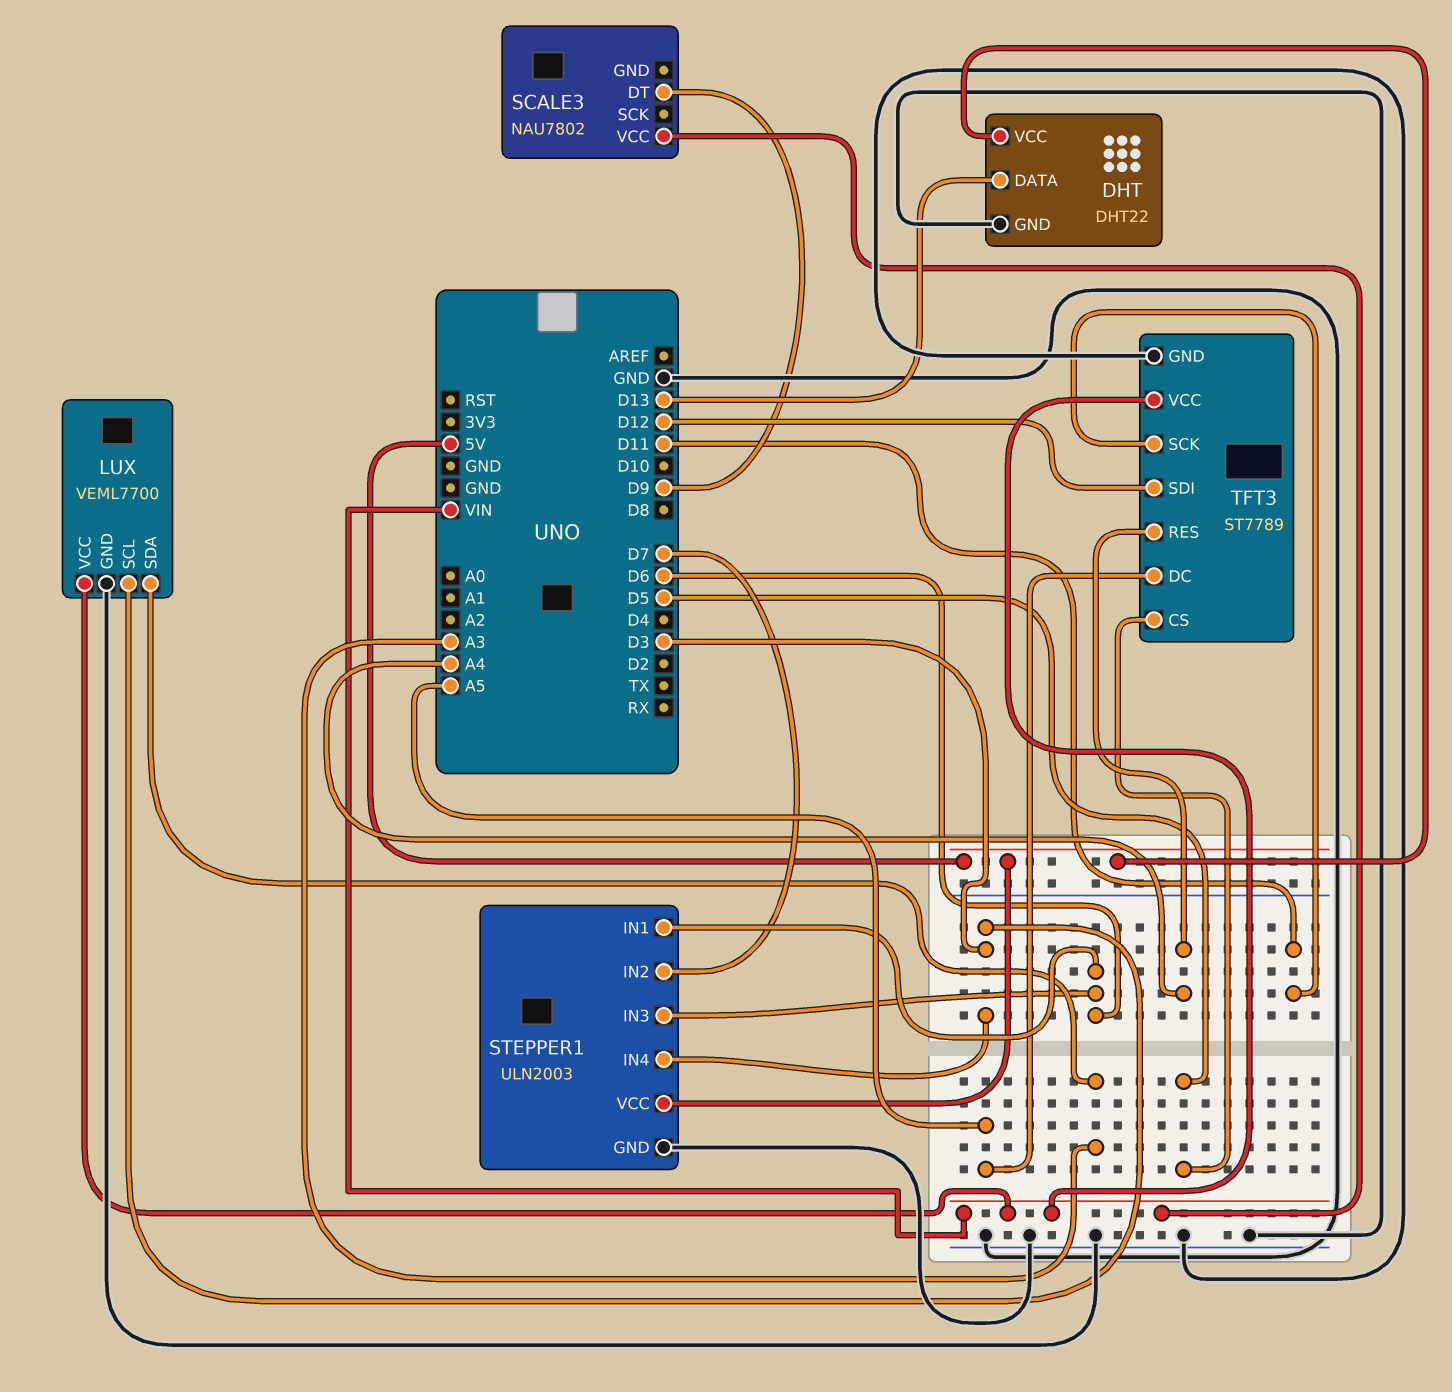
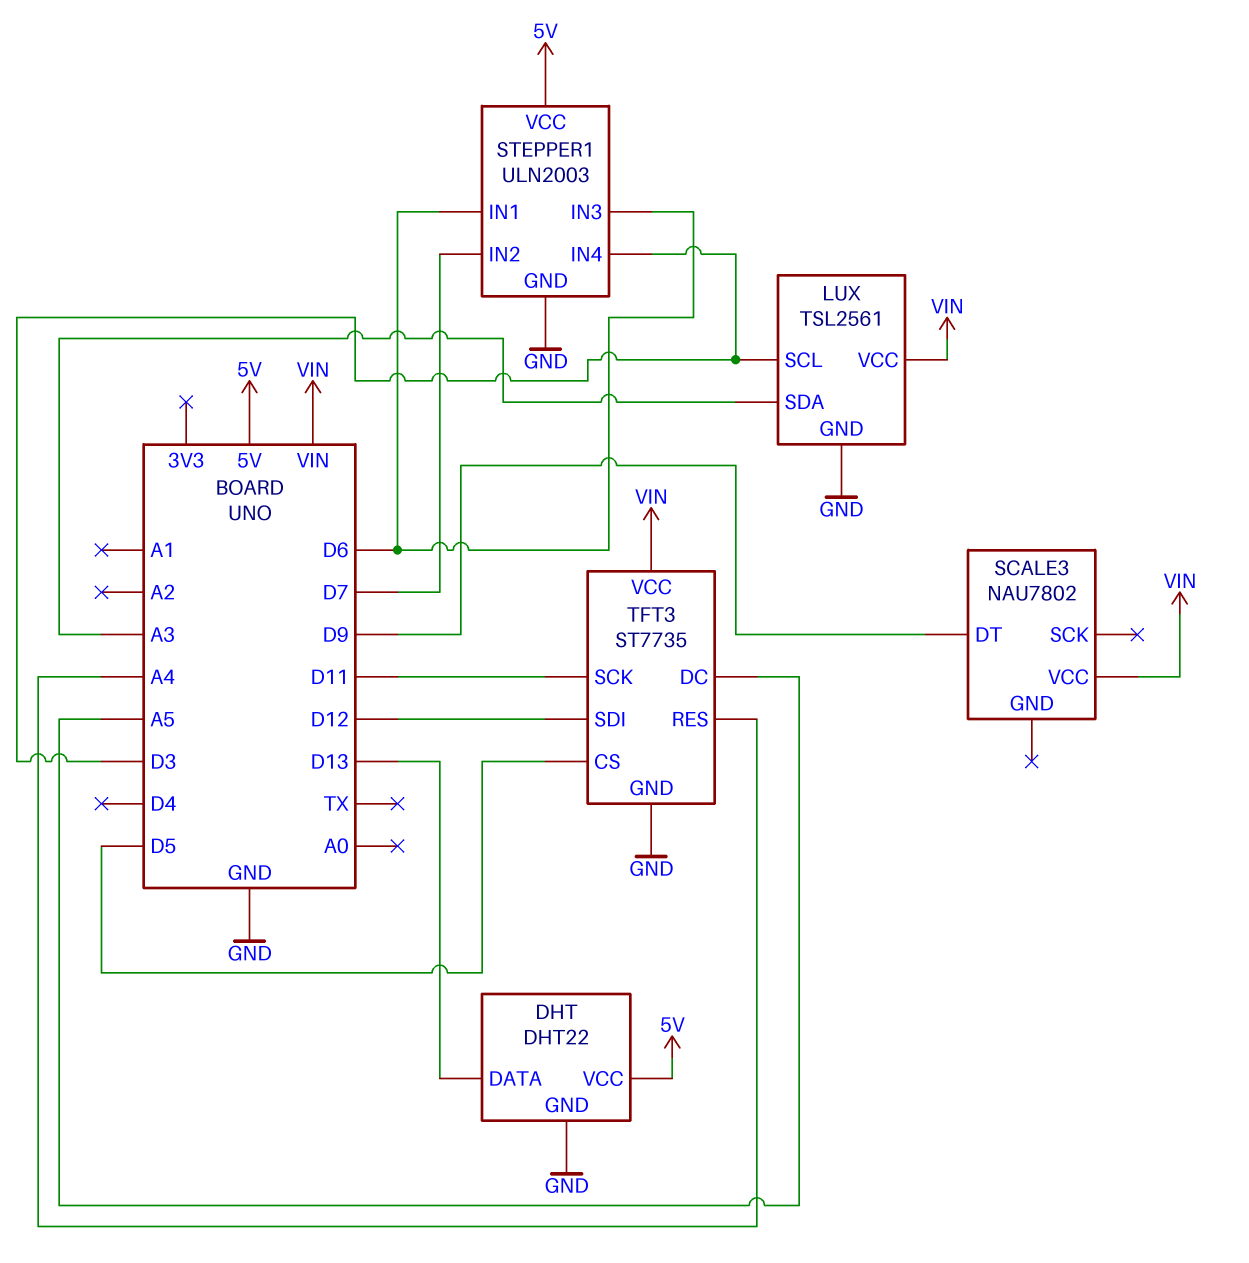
LUX: VEML7700 -> TSL2561
TFT3: ST7789 -> ST7735

